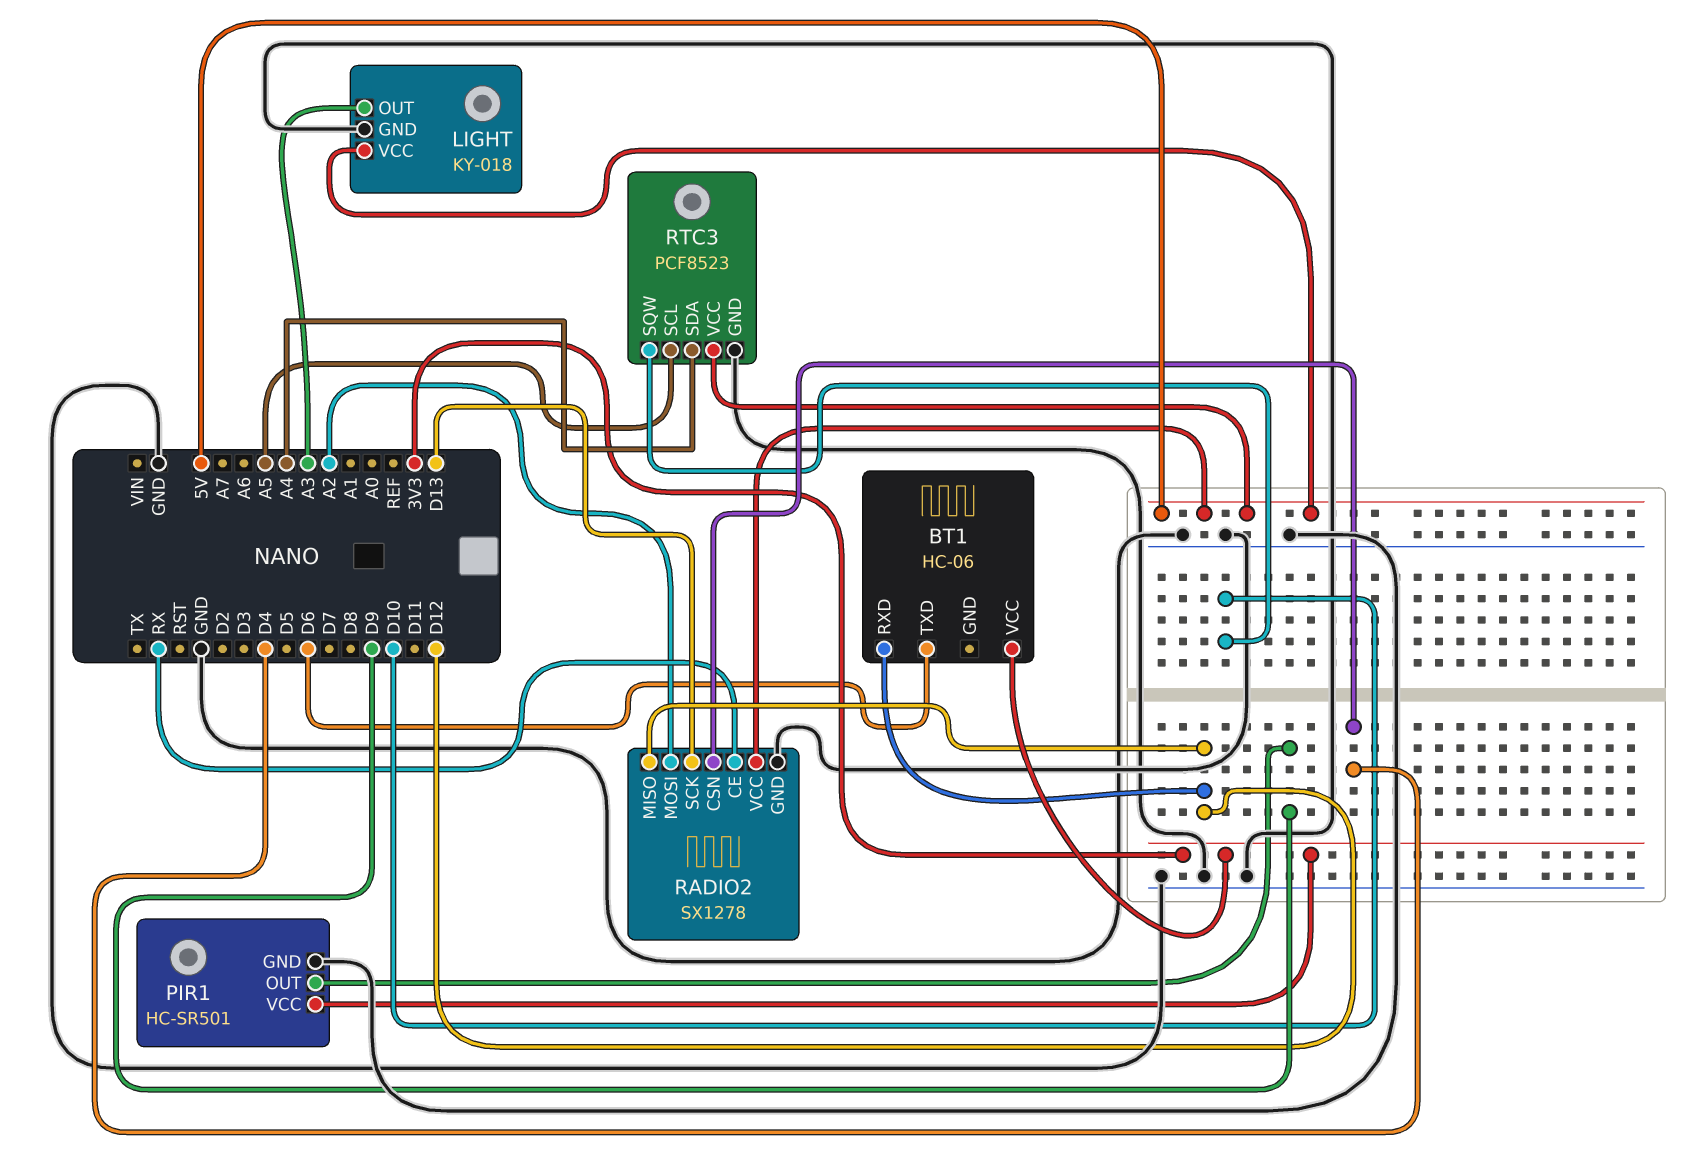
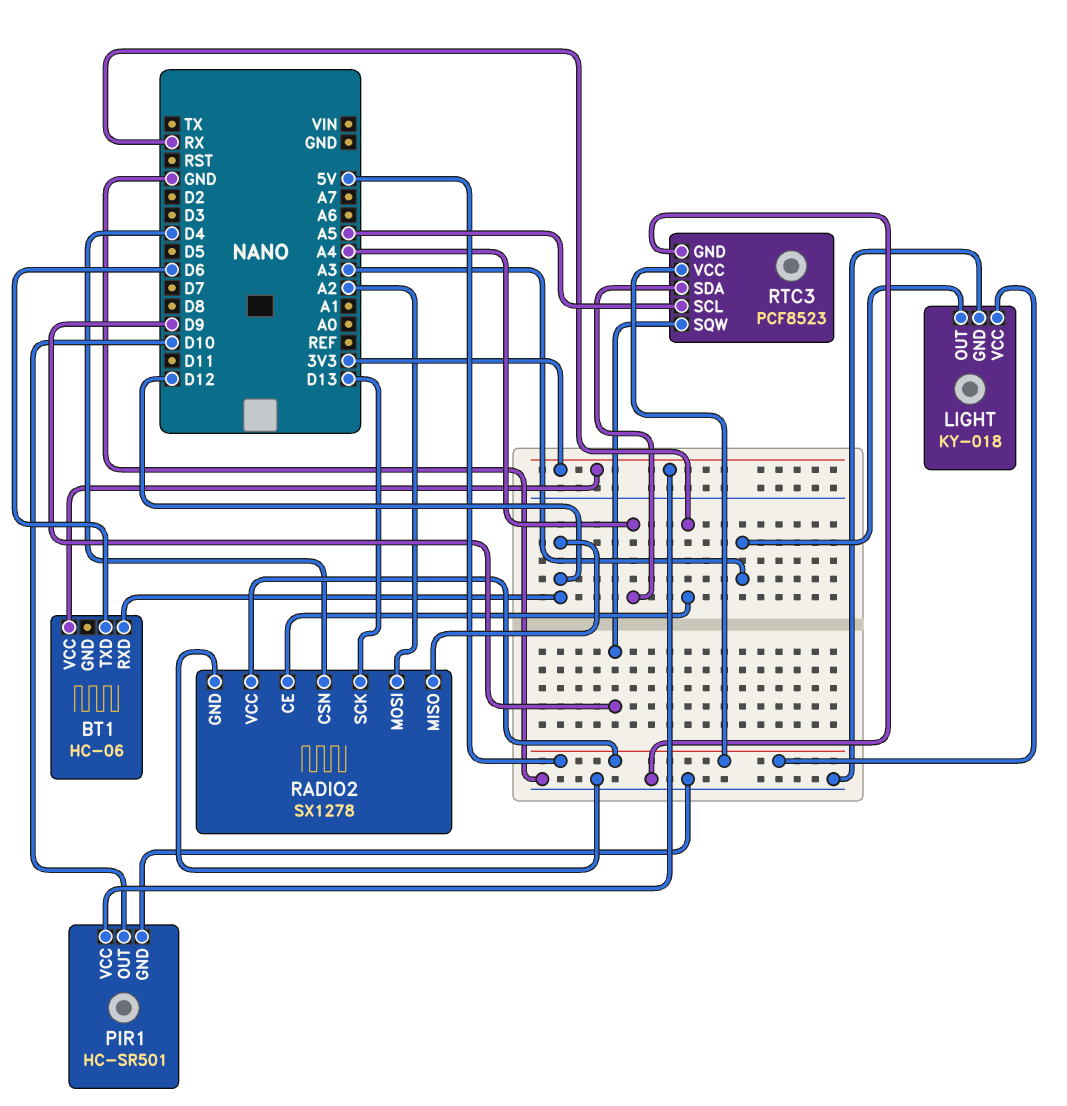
PIR1 pin OUT: D9 -> D10
RTC3 pin SQW: D10 -> D9

